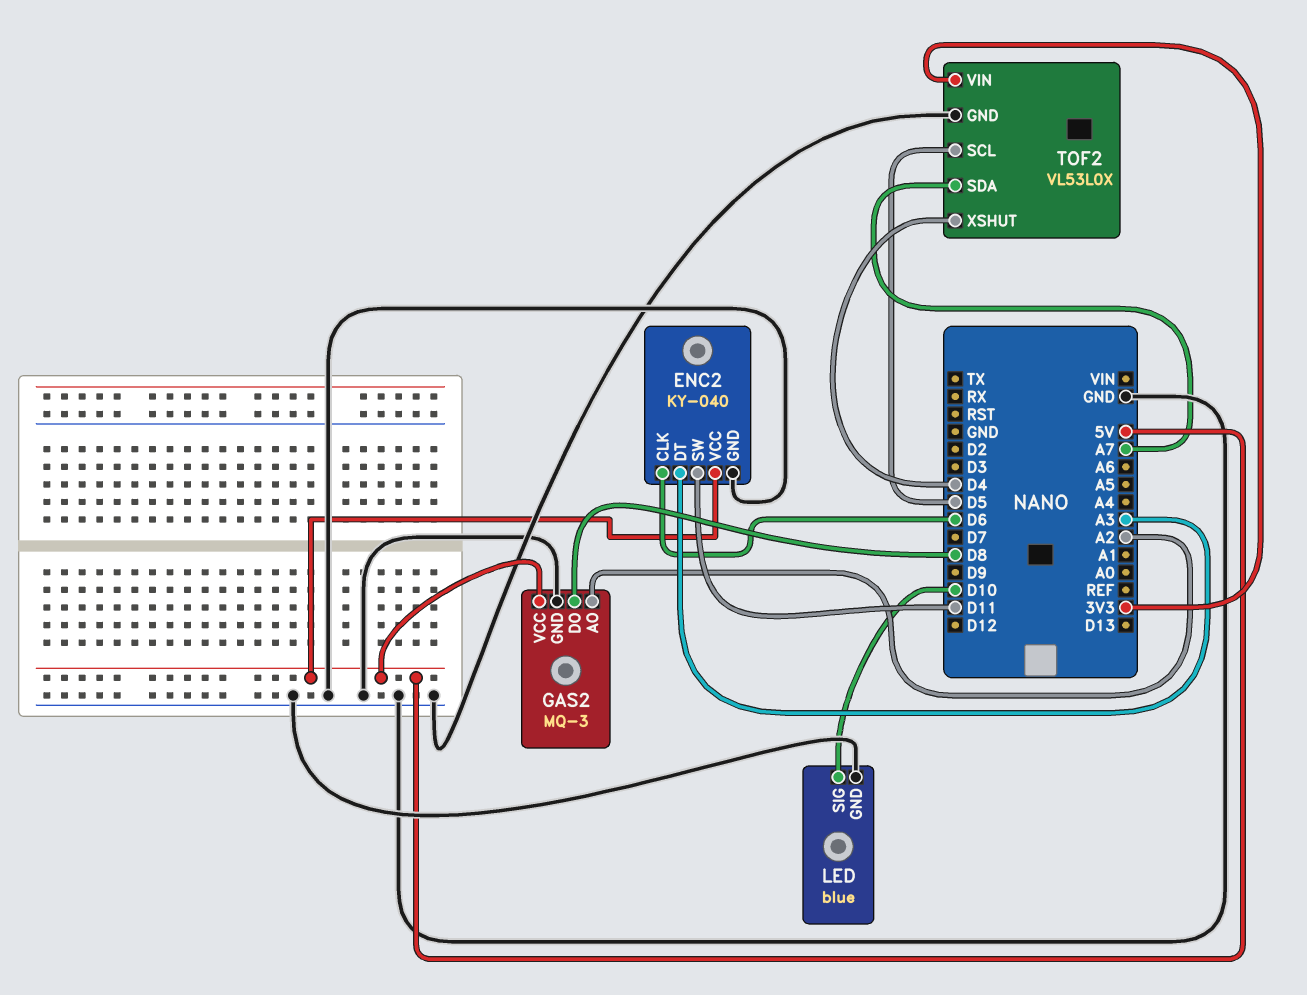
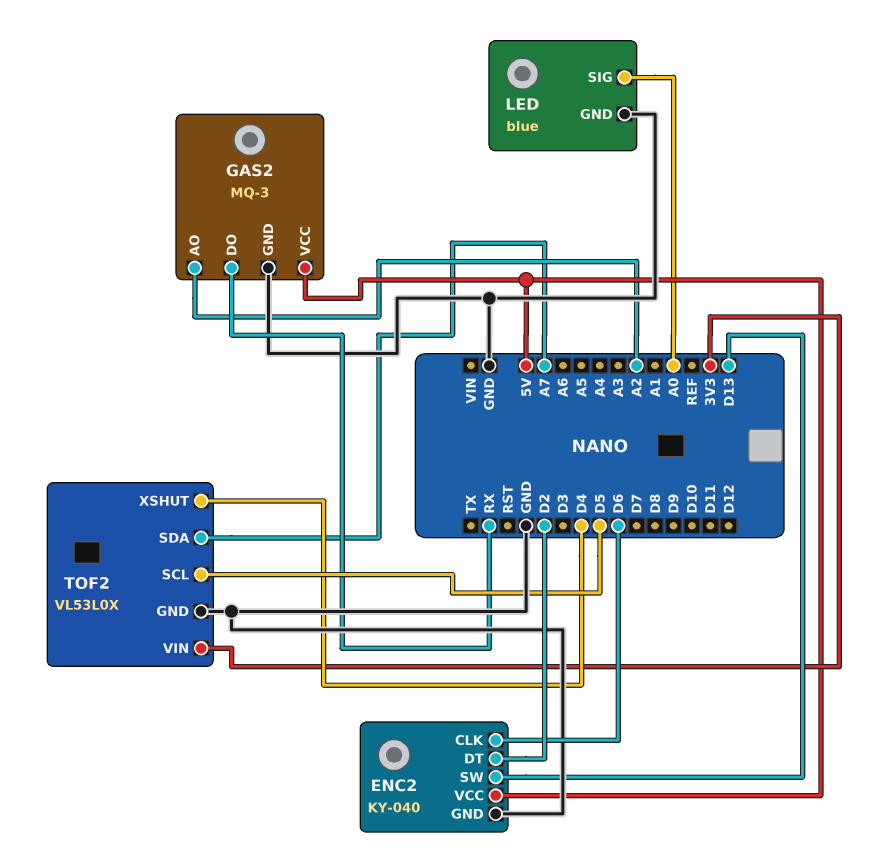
ENC2 pin DT: A3 -> D2
ENC2 pin SW: D11 -> D13
GAS2 pin DO: D8 -> RX
LED pin SIG: D10 -> A0

